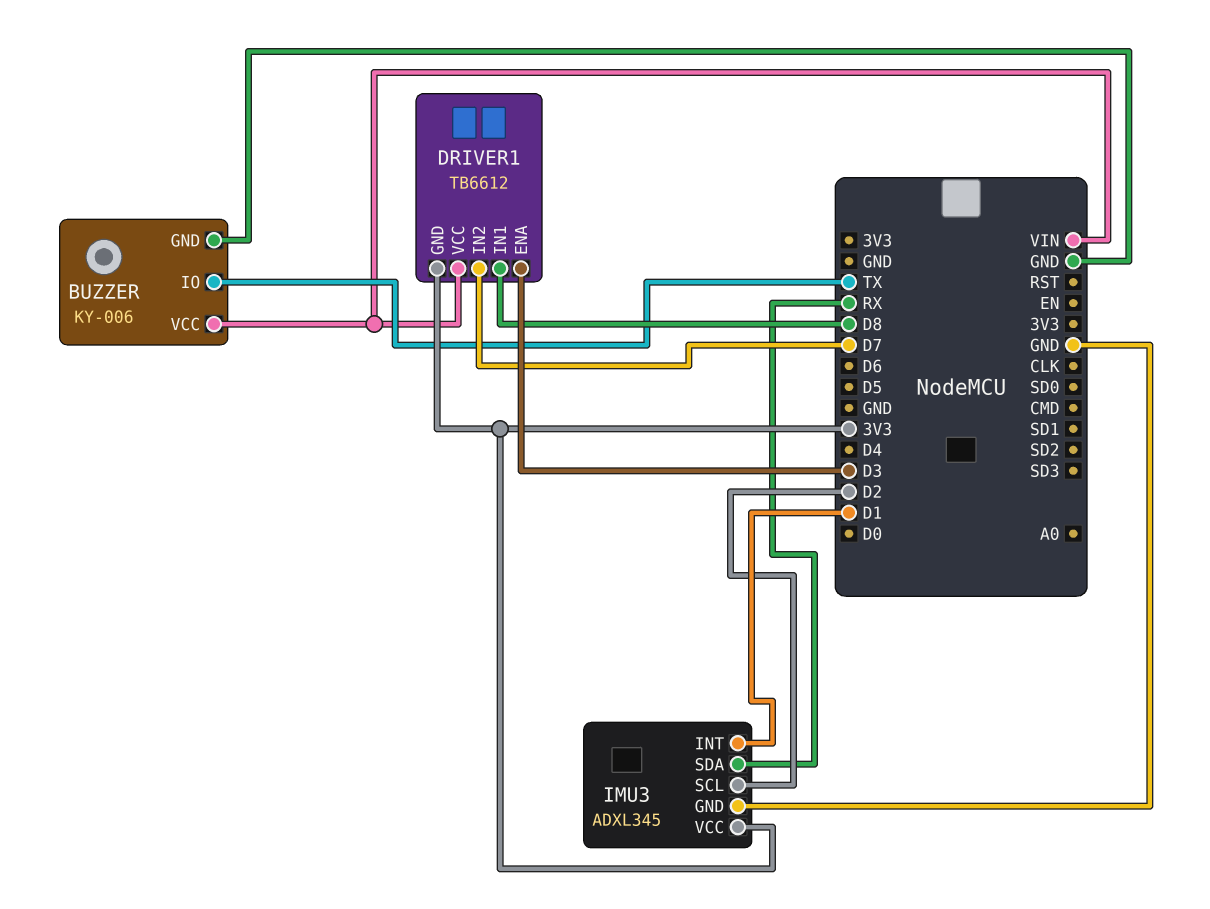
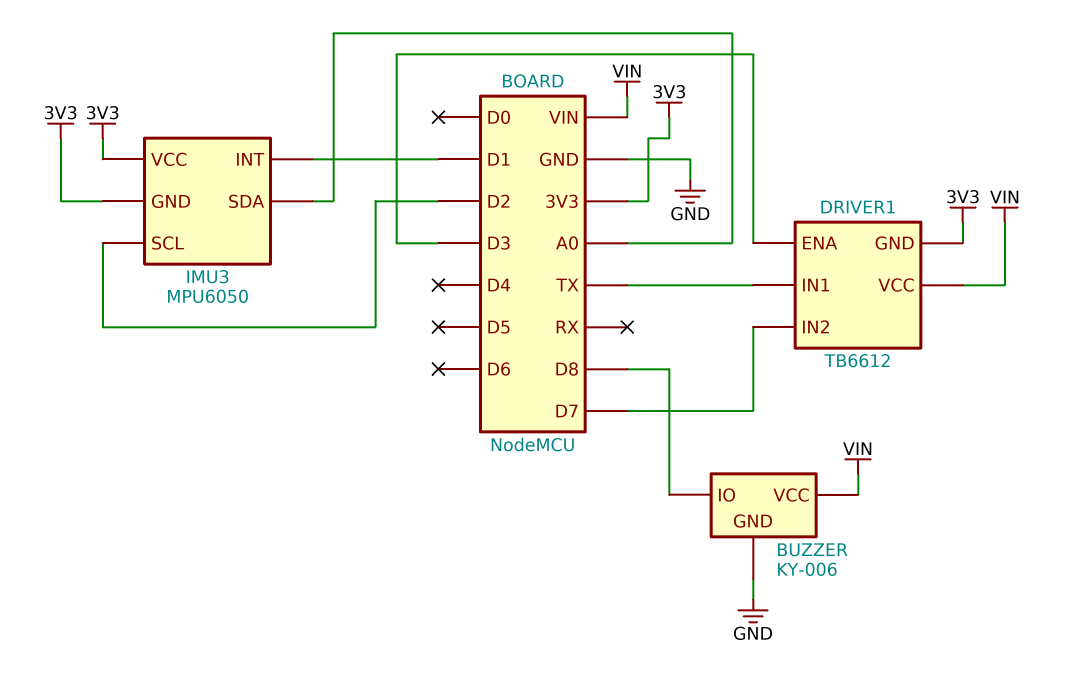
BUZZER pin IO: TX -> D8
DRIVER1 pin IN1: D8 -> TX
IMU3: ADXL345 -> MPU6050
IMU3 pin GND: GND -> 3V3
IMU3 pin SDA: RX -> A0

